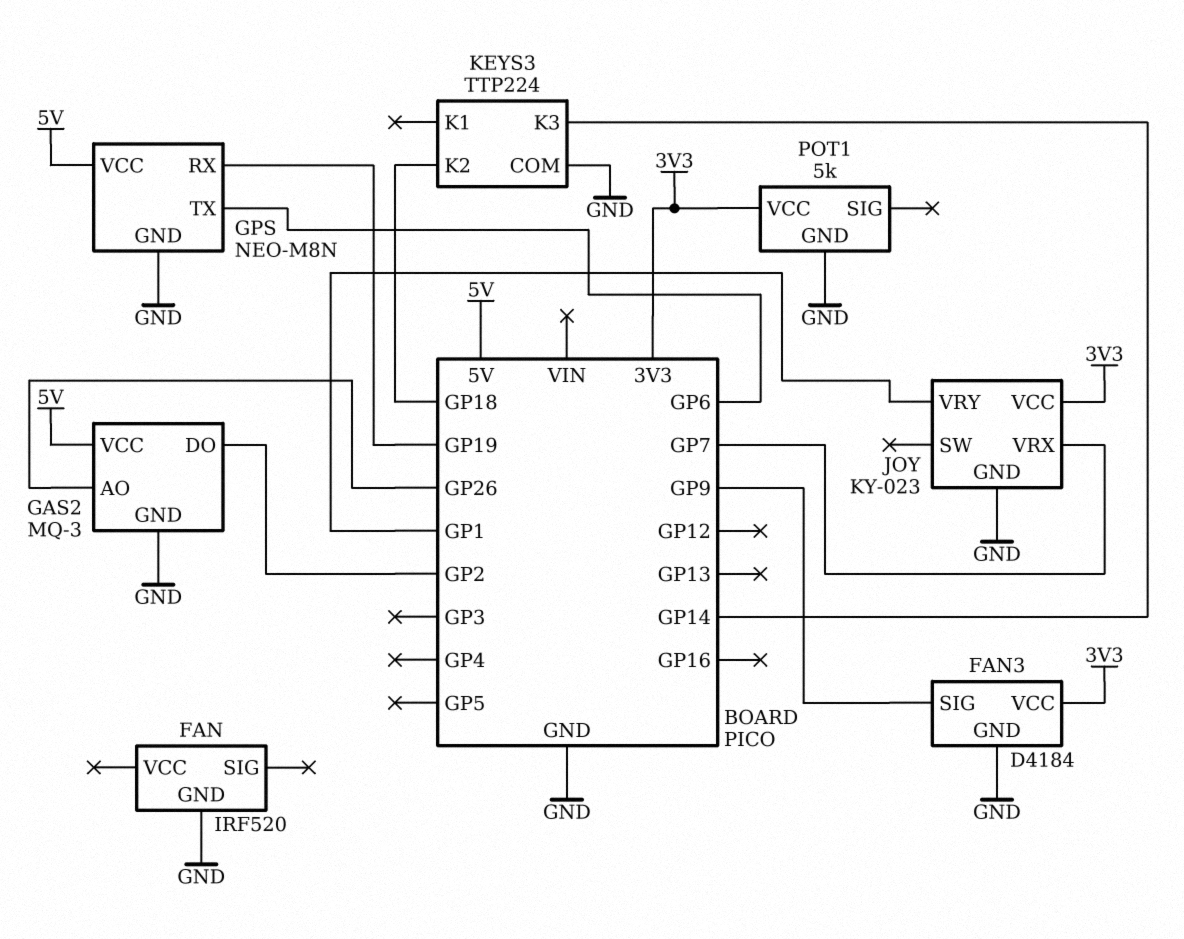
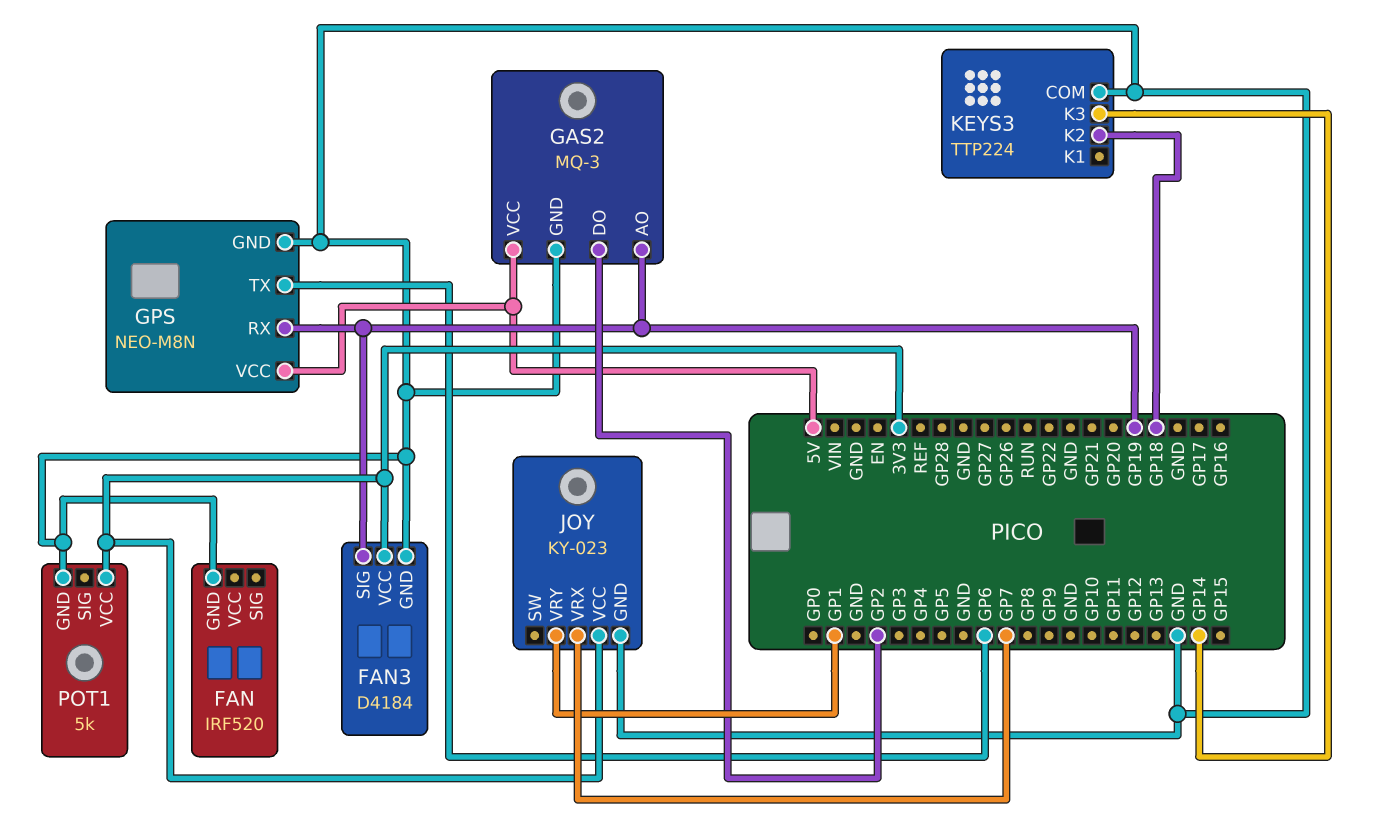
FAN3 pin SIG: GP9 -> GP19
GAS2 pin AO: GP26 -> GP19

